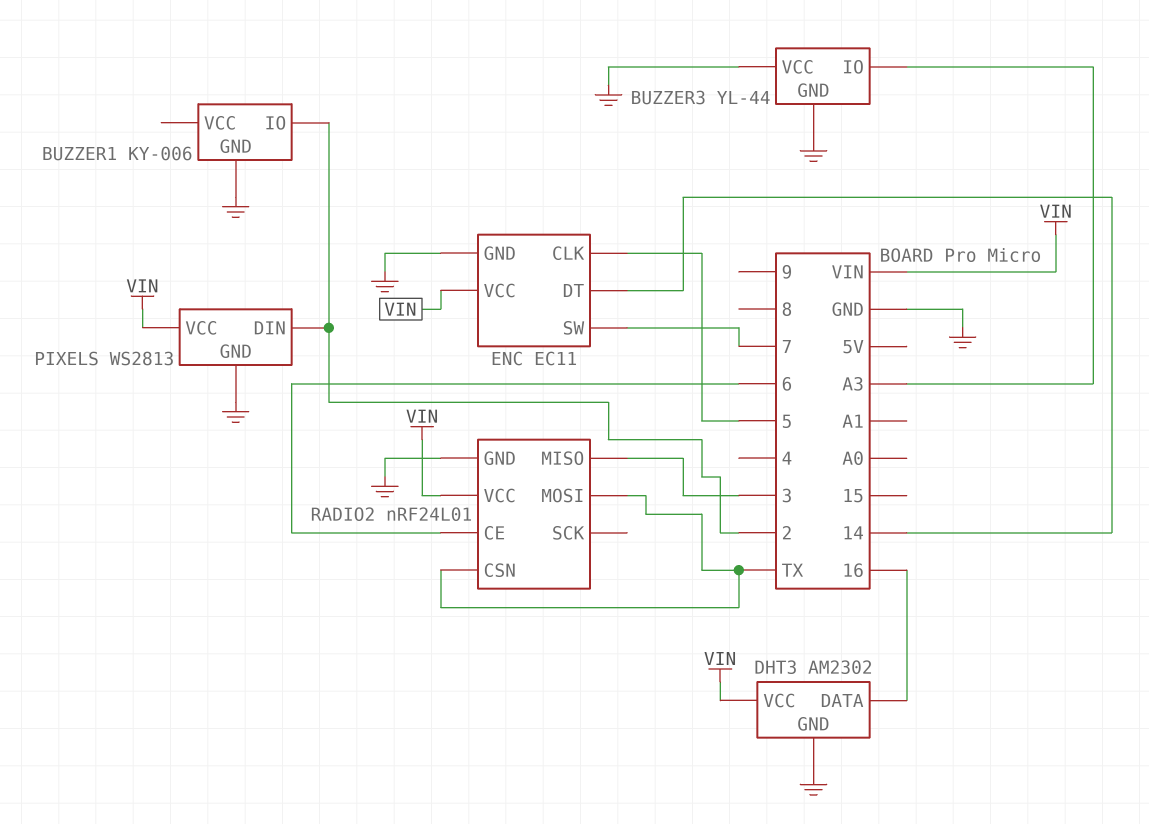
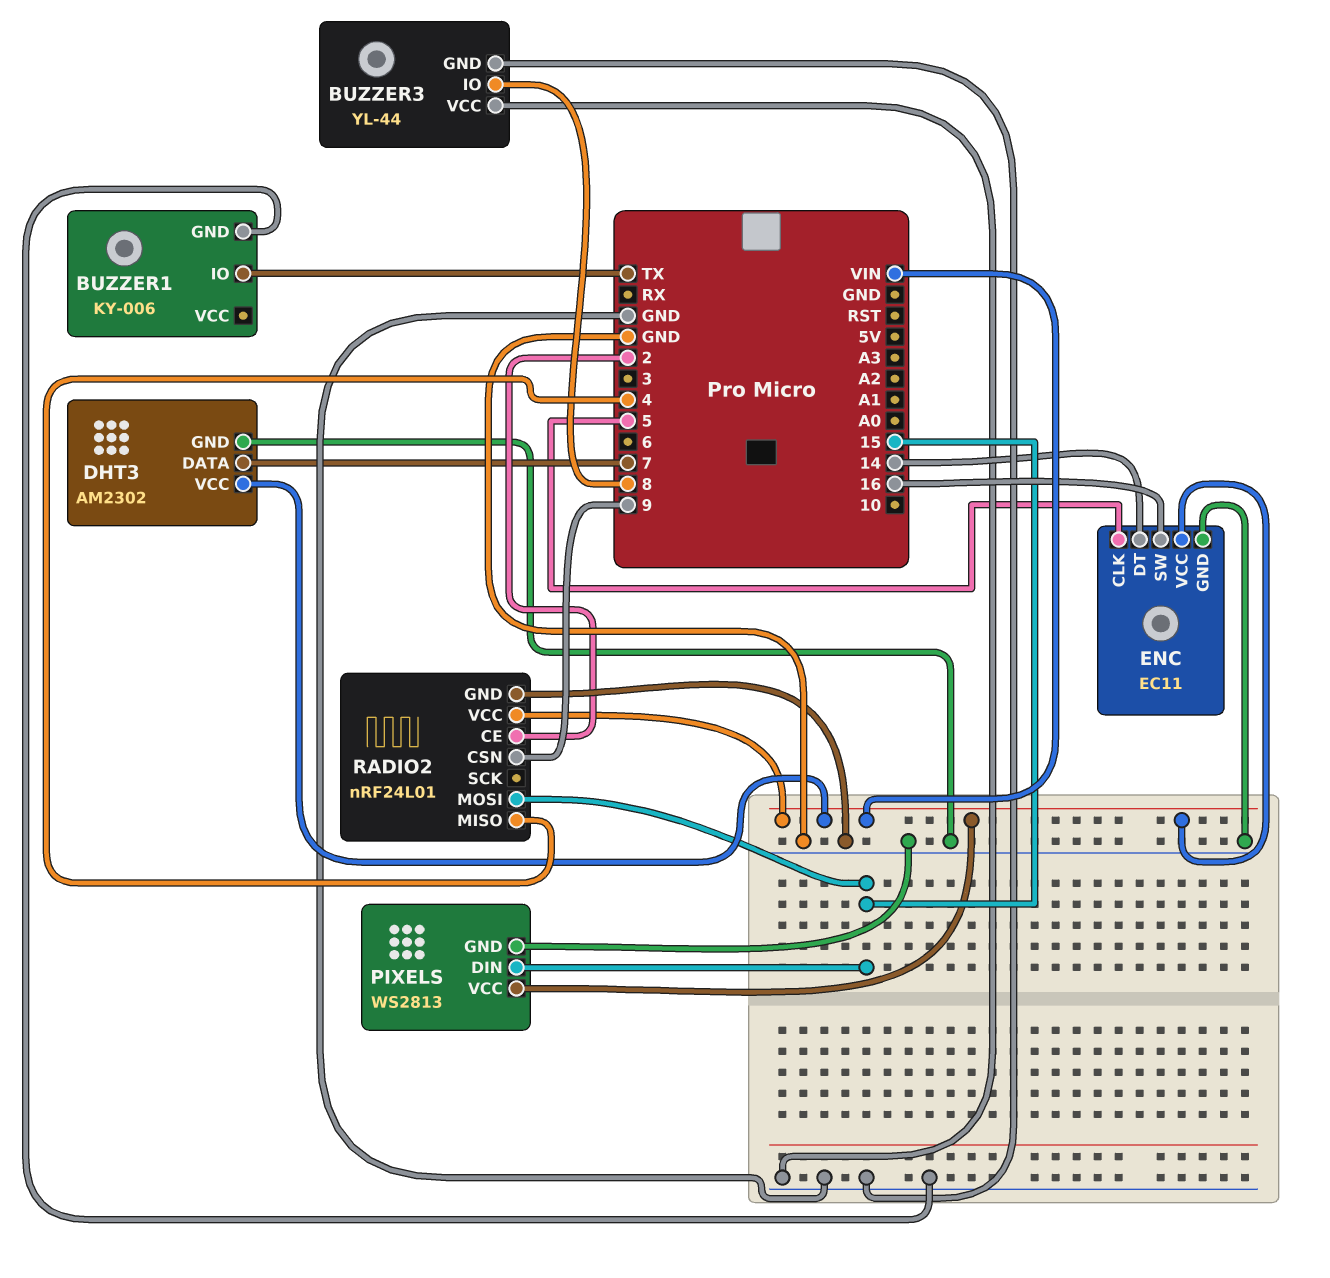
BUZZER1 pin IO: 2 -> TX
BUZZER3 pin IO: A3 -> 8
DHT3 pin DATA: 16 -> 7
ENC pin SW: 7 -> 16
PIXELS pin DIN: 2 -> 15
RADIO2 pin CE: 6 -> 2
RADIO2 pin CSN: TX -> 9
RADIO2 pin MISO: 3 -> 4
RADIO2 pin MOSI: TX -> 15

